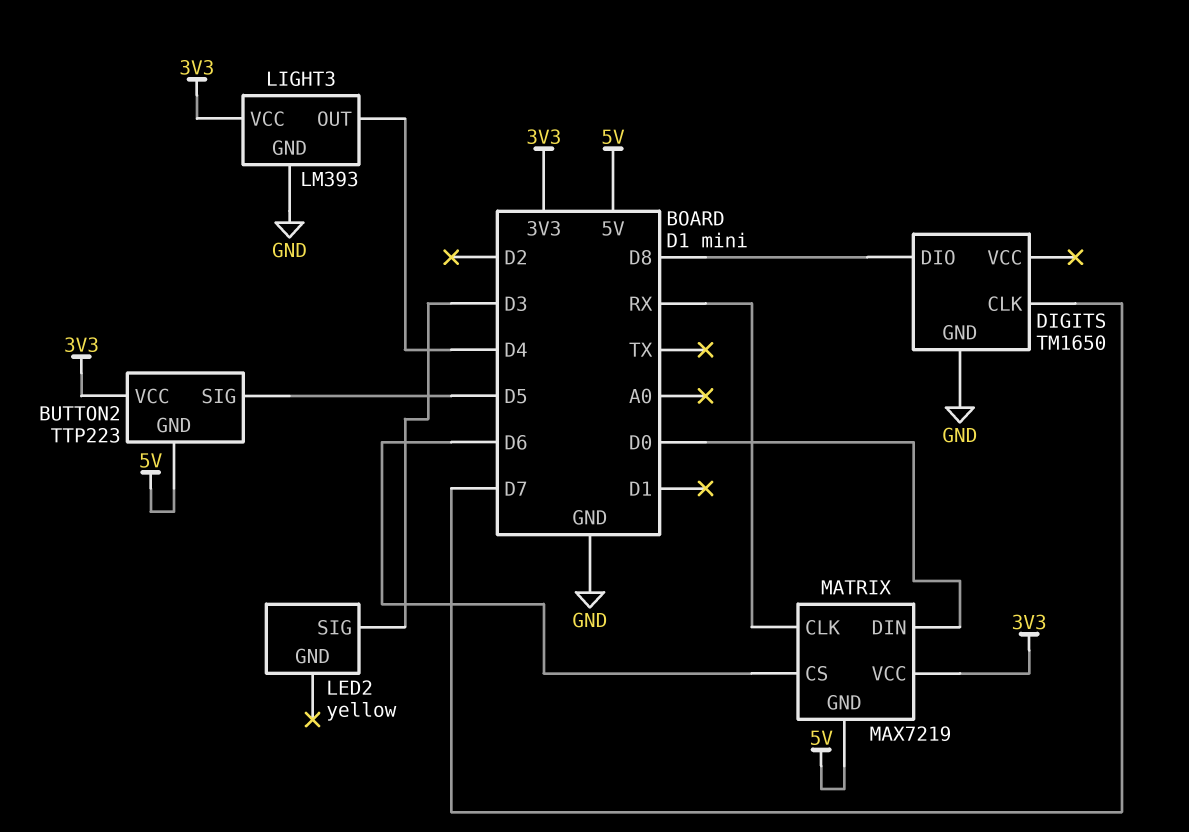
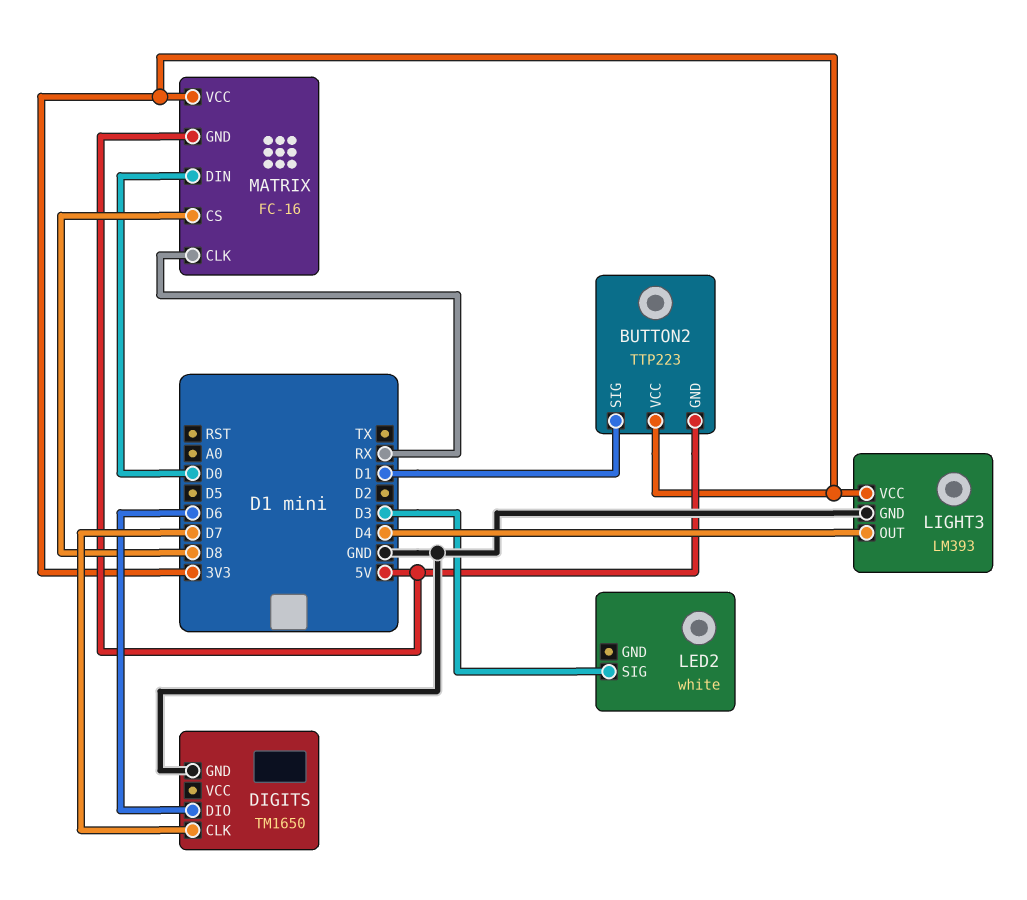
BUTTON2 pin SIG: D5 -> D1
DIGITS pin DIO: D8 -> D6
LED2: yellow -> white
MATRIX: MAX7219 -> FC-16
MATRIX pin CS: D6 -> D8

